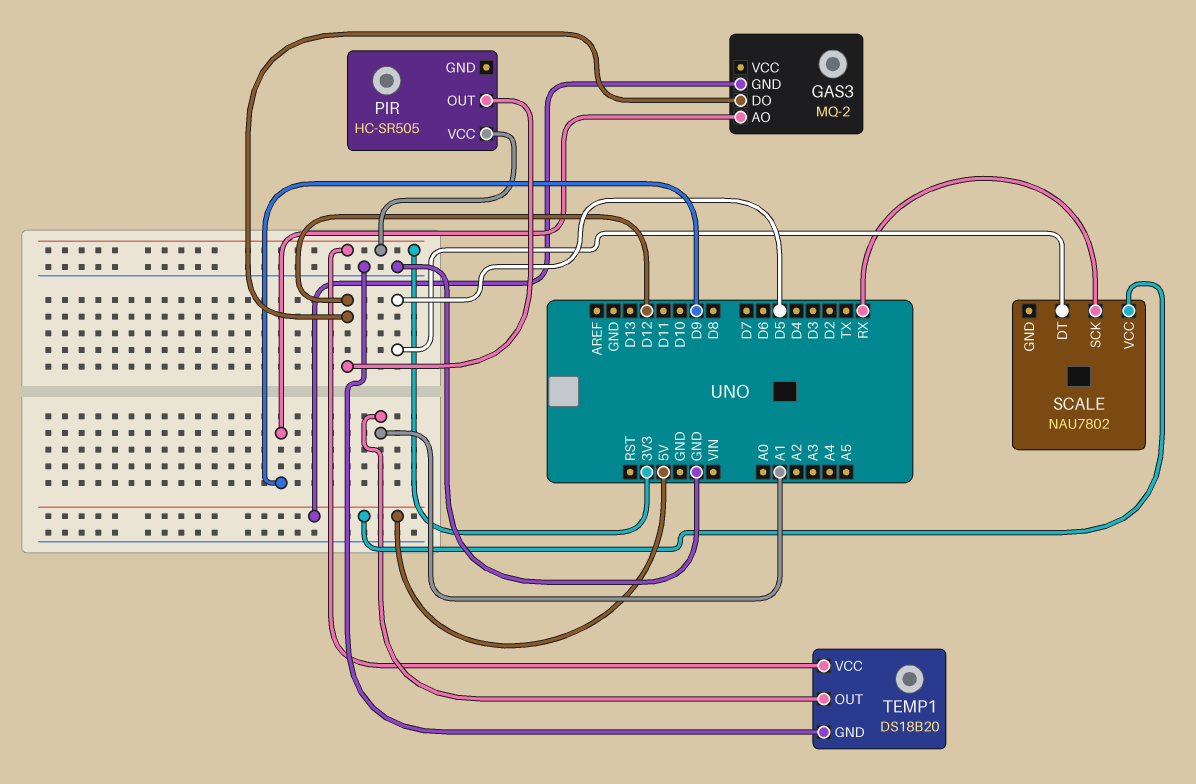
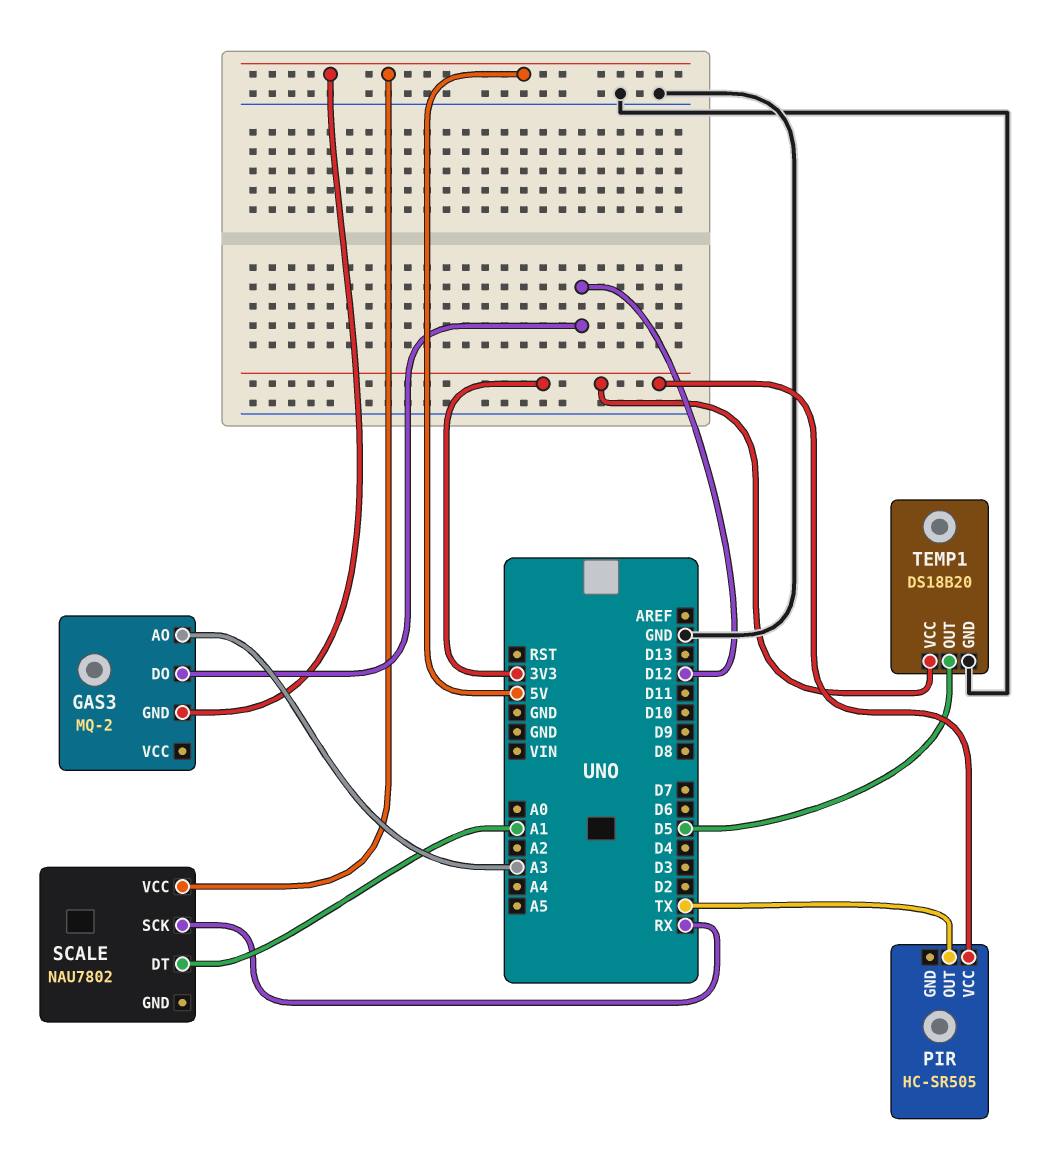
GAS3 pin AO: D9 -> A3
PIR pin OUT: D12 -> TX
SCALE pin DT: D5 -> A1
TEMP1 pin OUT: A1 -> D5

